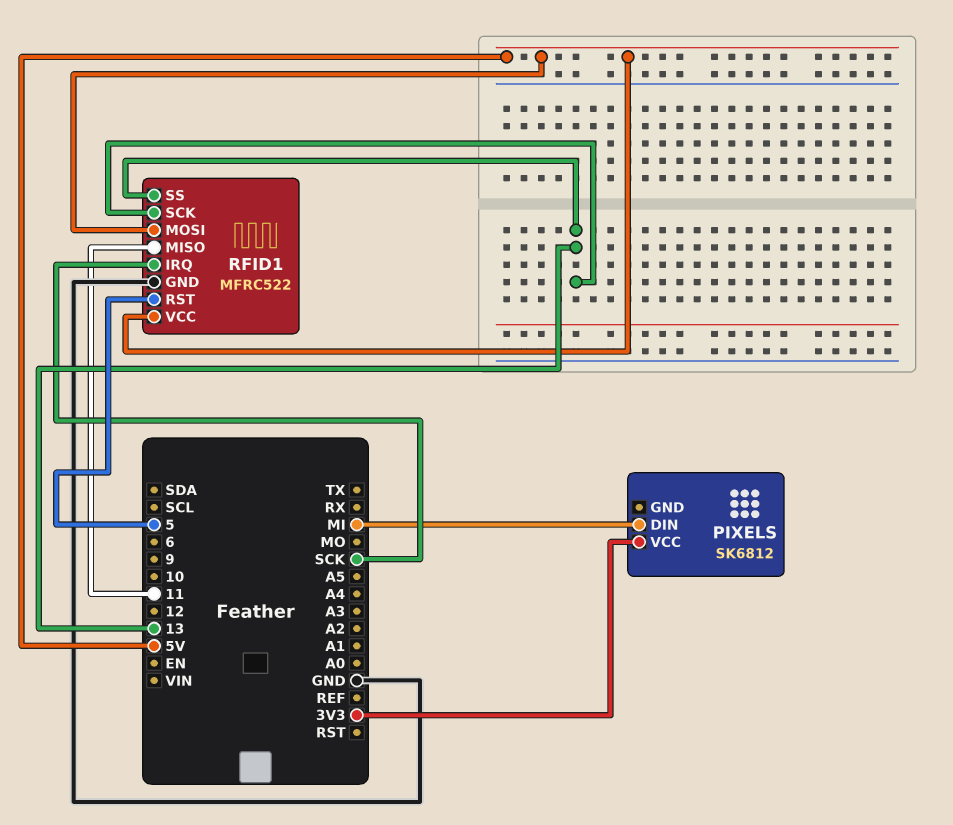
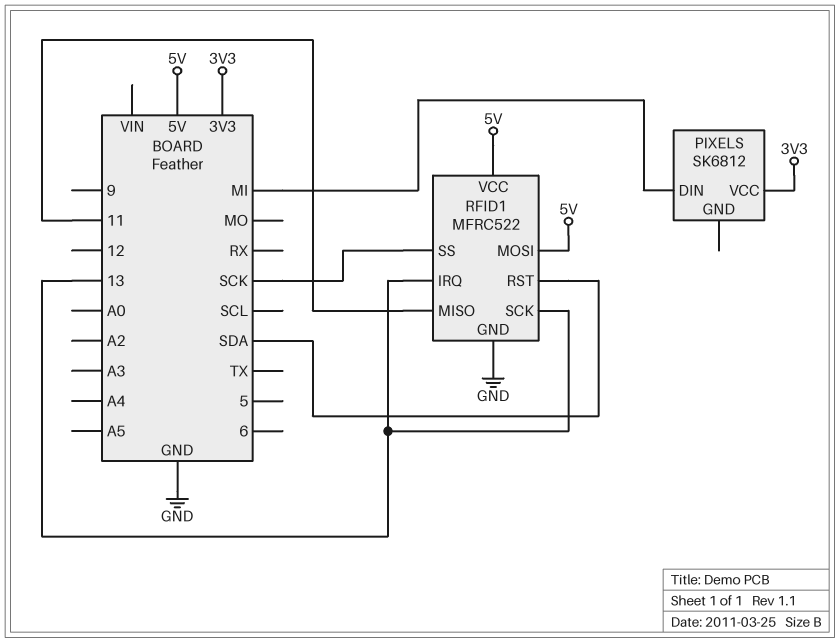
RFID1 pin IRQ: SCK -> 13
RFID1 pin RST: 5 -> SDA
RFID1 pin SS: 13 -> SCK

